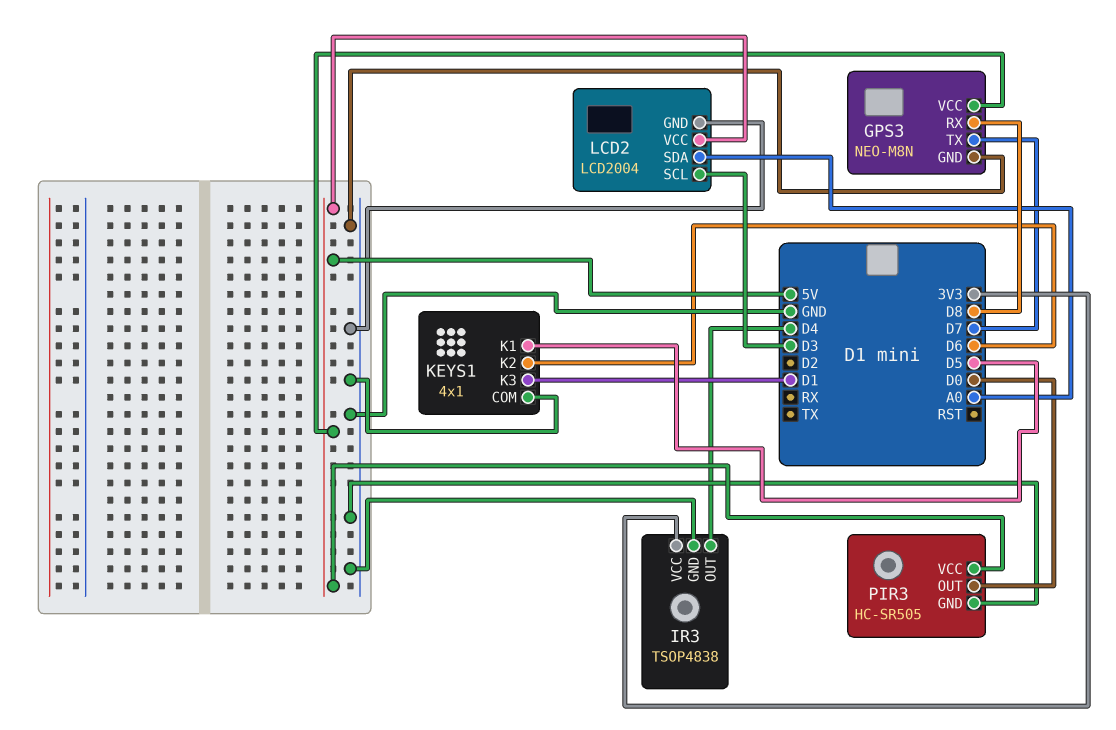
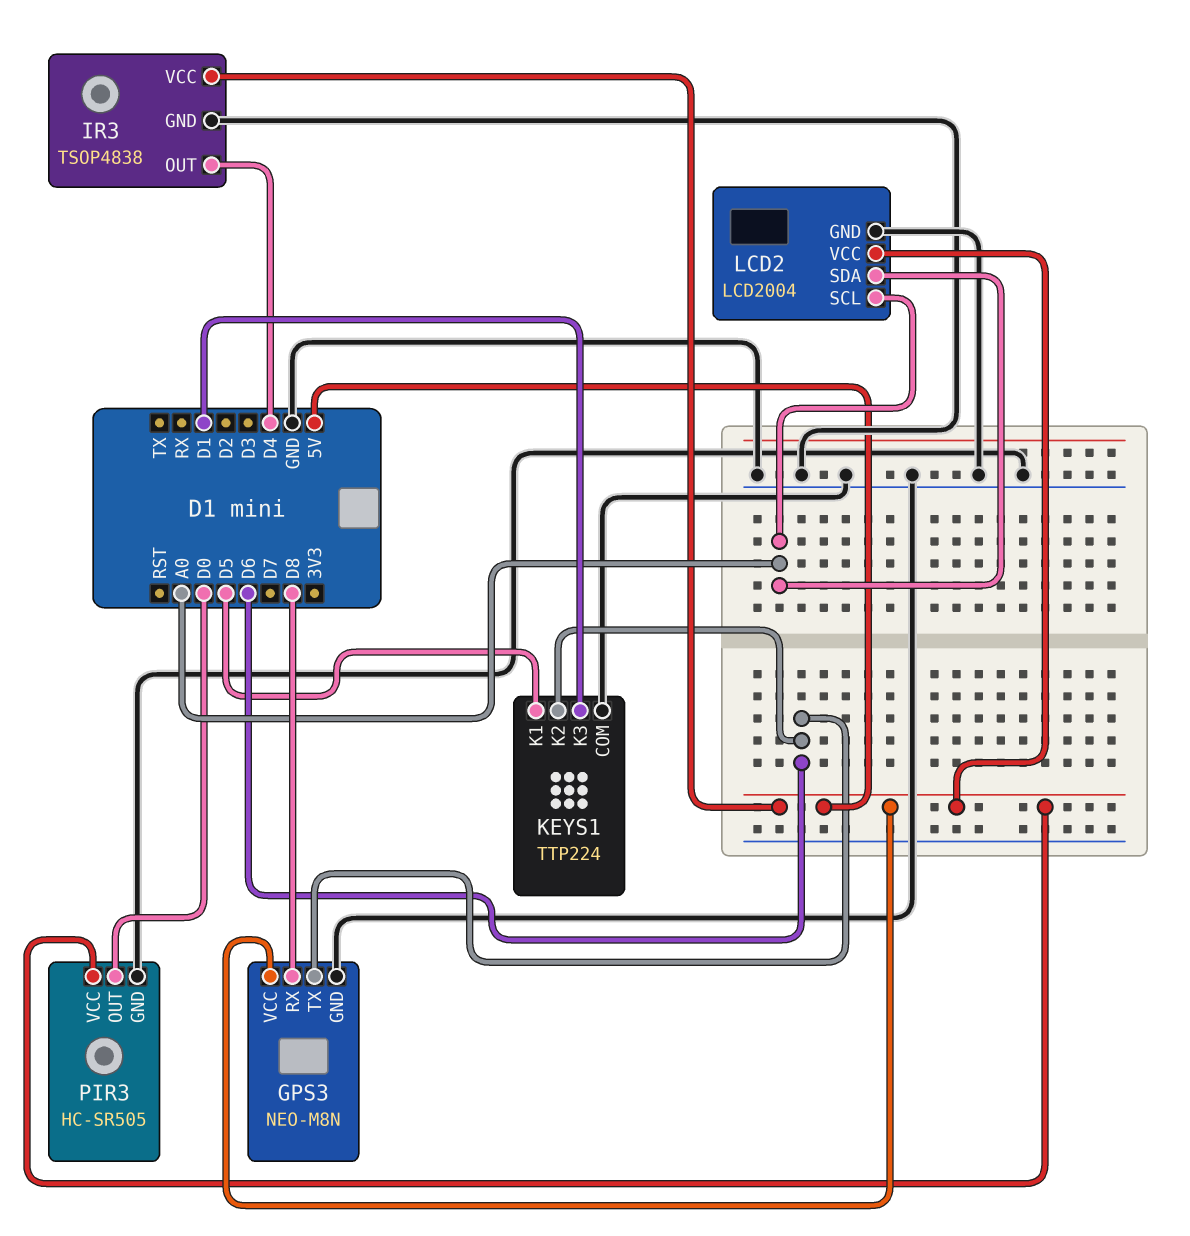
GPS3 pin TX: D7 -> D6
IR3 pin VCC: 3V3 -> 5V
KEYS1: 4x1 -> TTP224
LCD2 pin SCL: D3 -> A0

